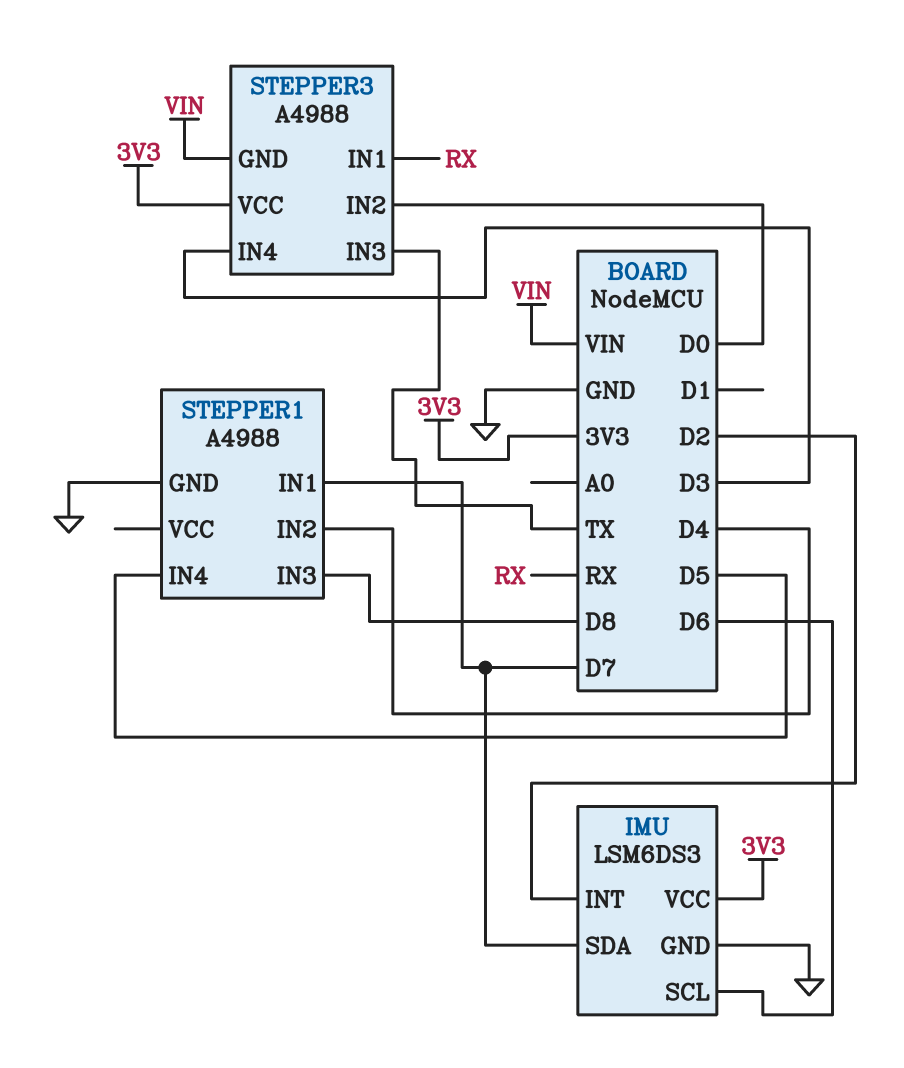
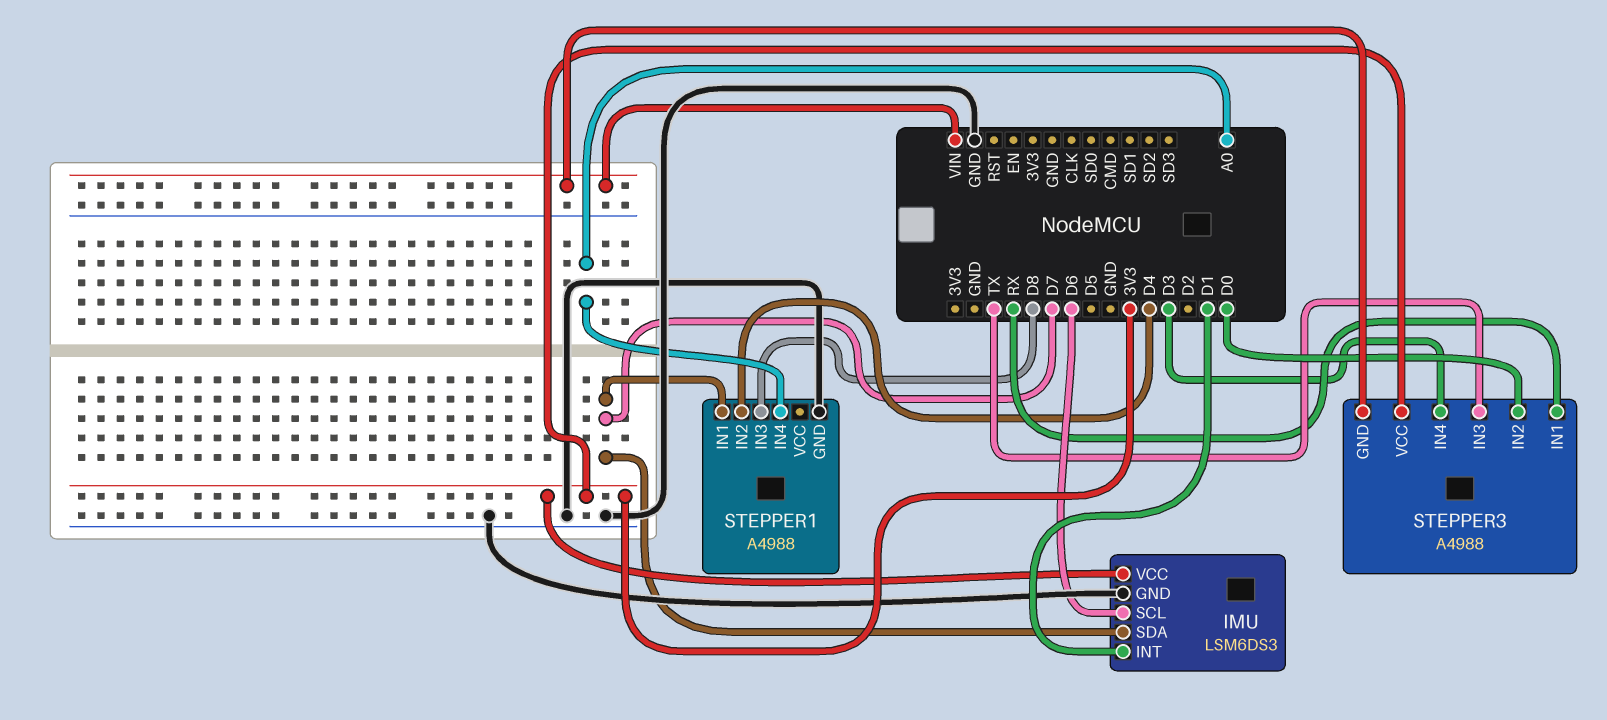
IMU pin INT: D2 -> D1
STEPPER1 pin IN4: D5 -> A0

